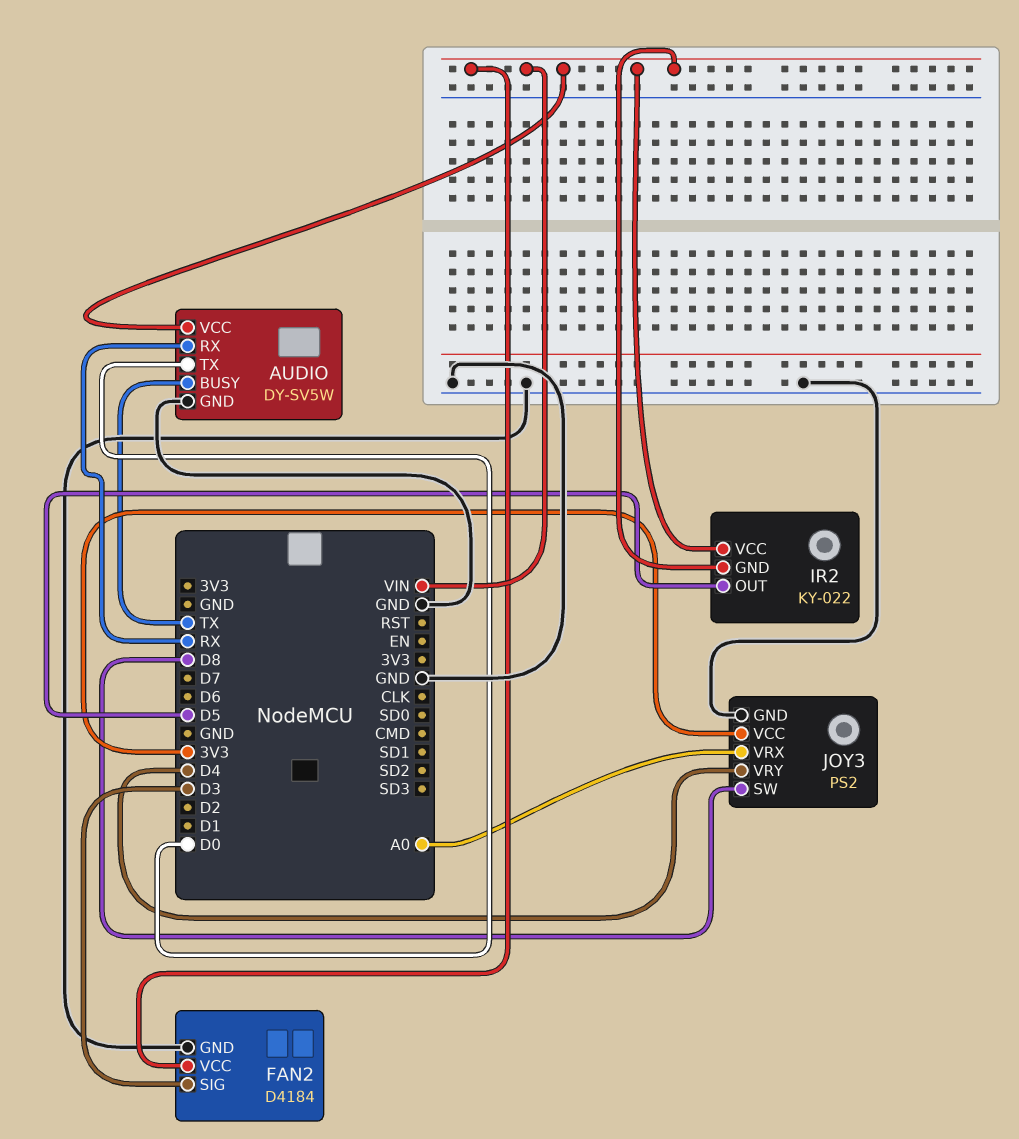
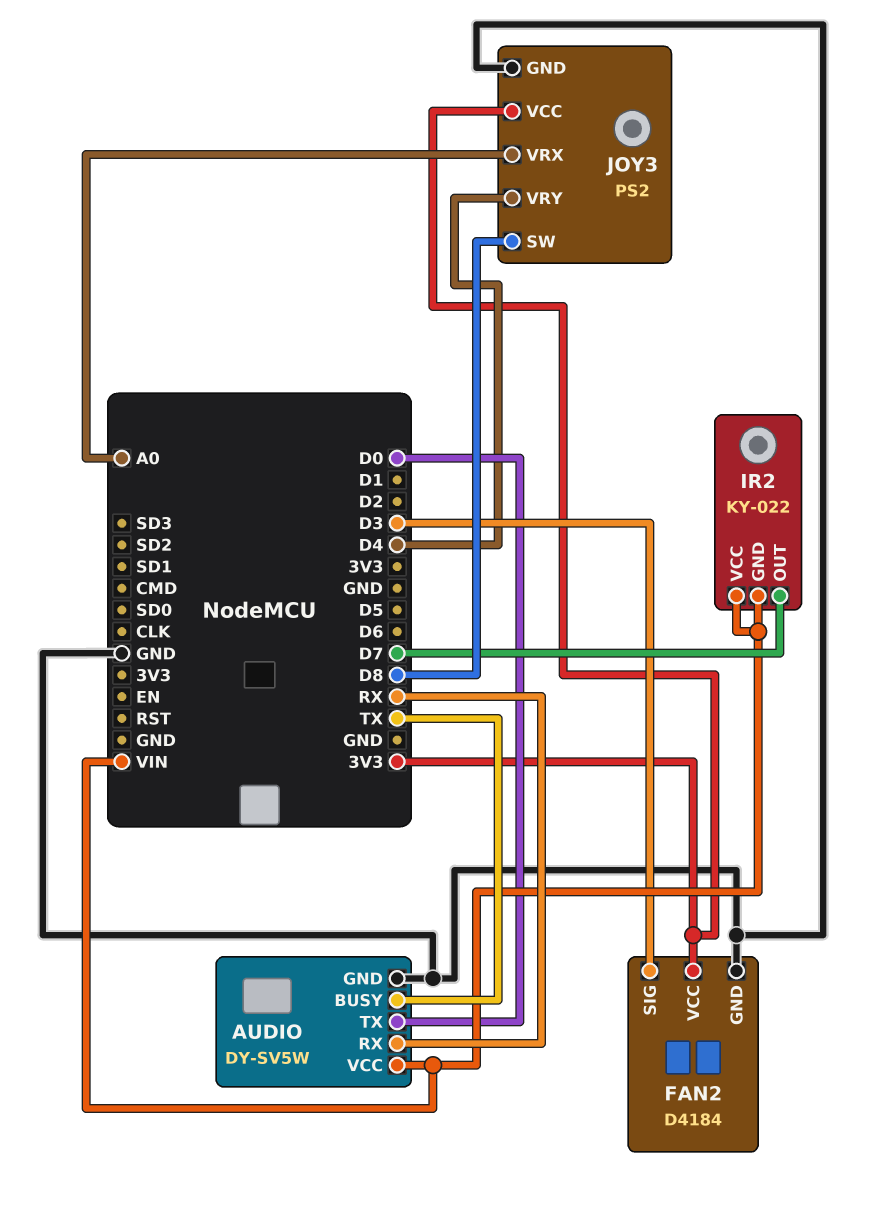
FAN2 pin VCC: VIN -> 3V3
IR2 pin OUT: D5 -> D7

